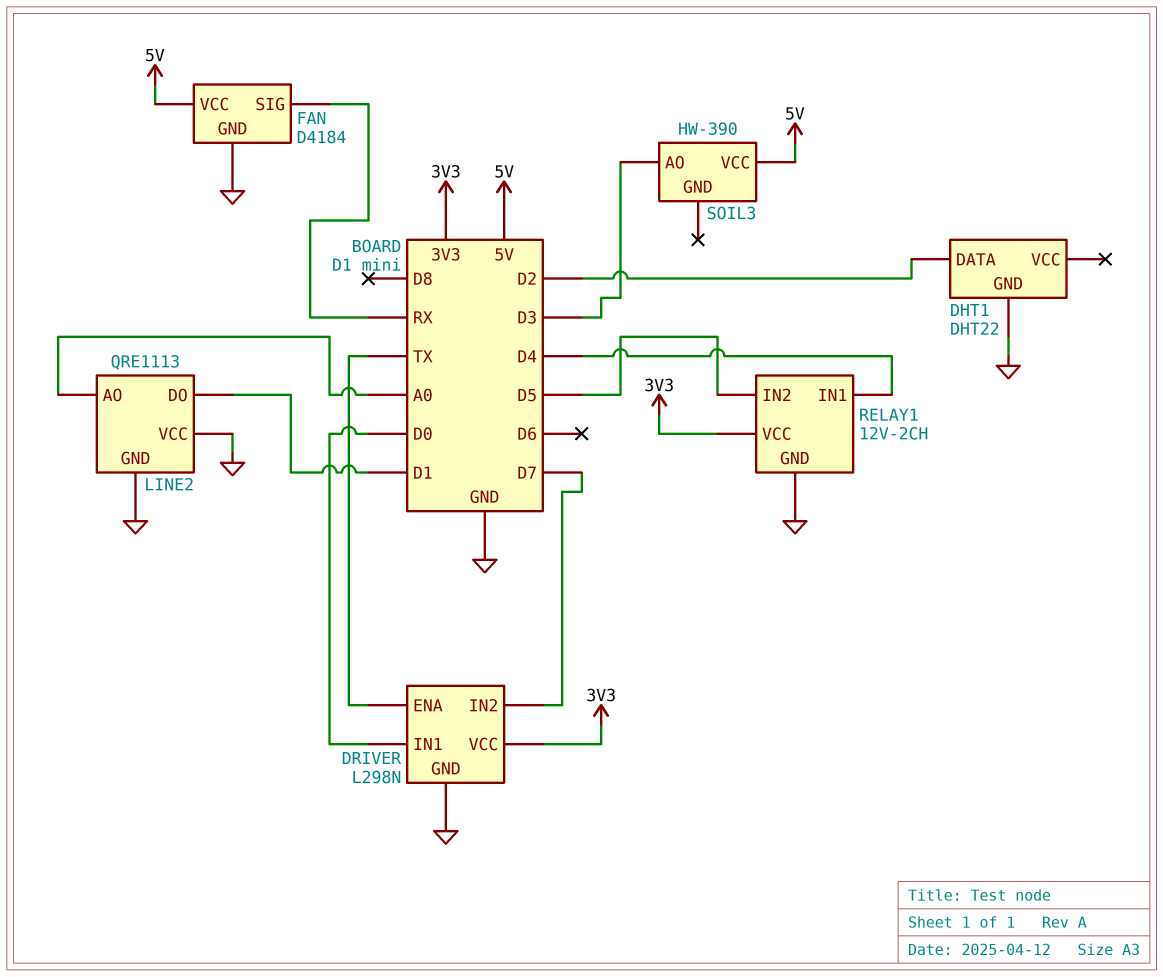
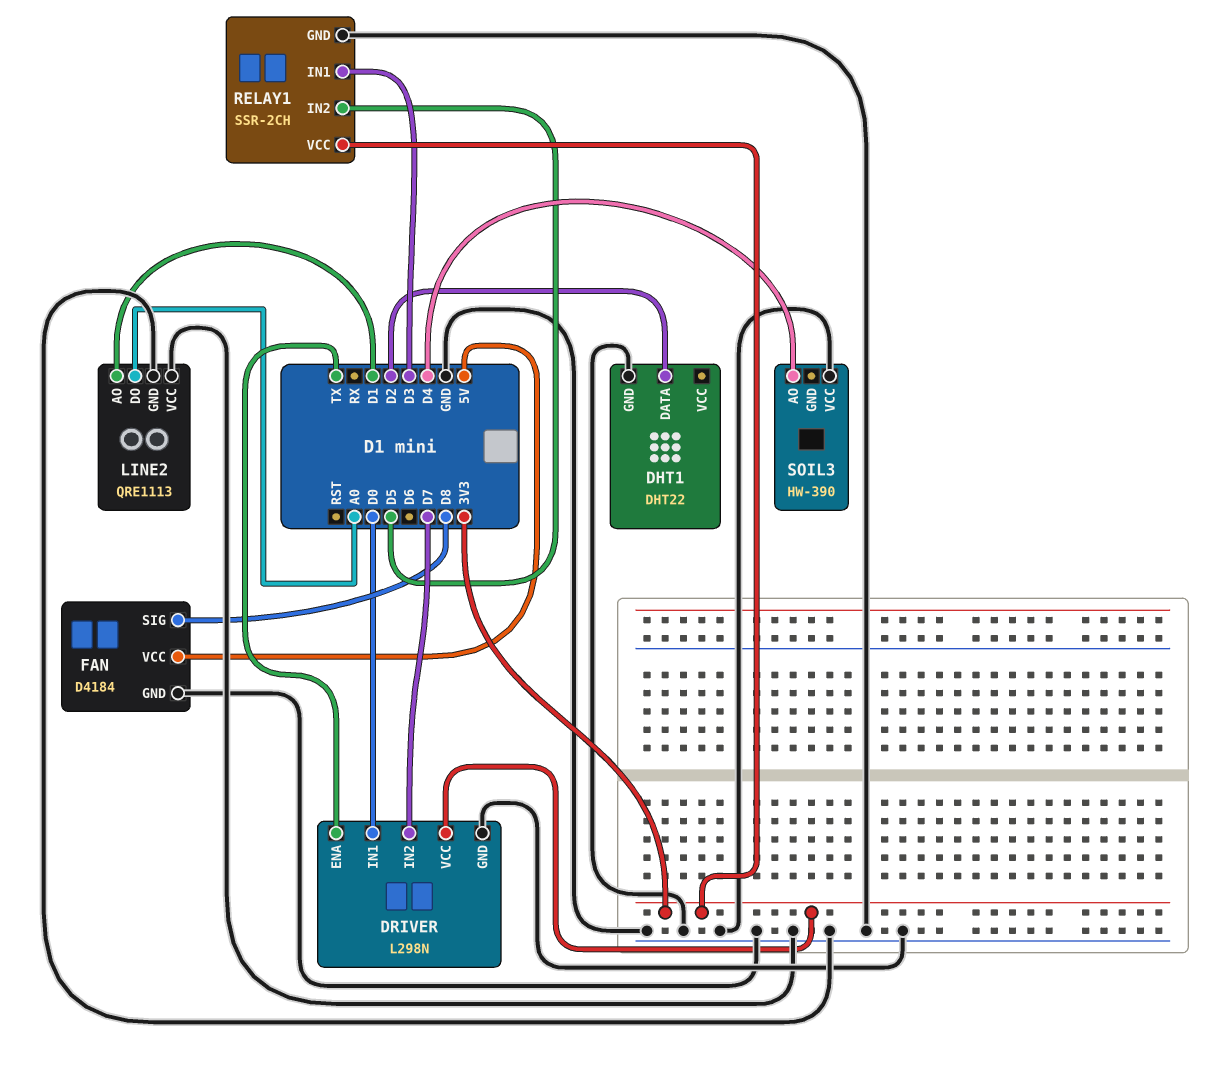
FAN pin SIG: RX -> D8
LINE2 pin AO: A0 -> D1
LINE2 pin DO: D1 -> A0
RELAY1: 12V-2CH -> SSR-2CH
RELAY1 pin IN1: D4 -> D3
SOIL3 pin AO: D3 -> D4
SOIL3 pin VCC: 5V -> GND

